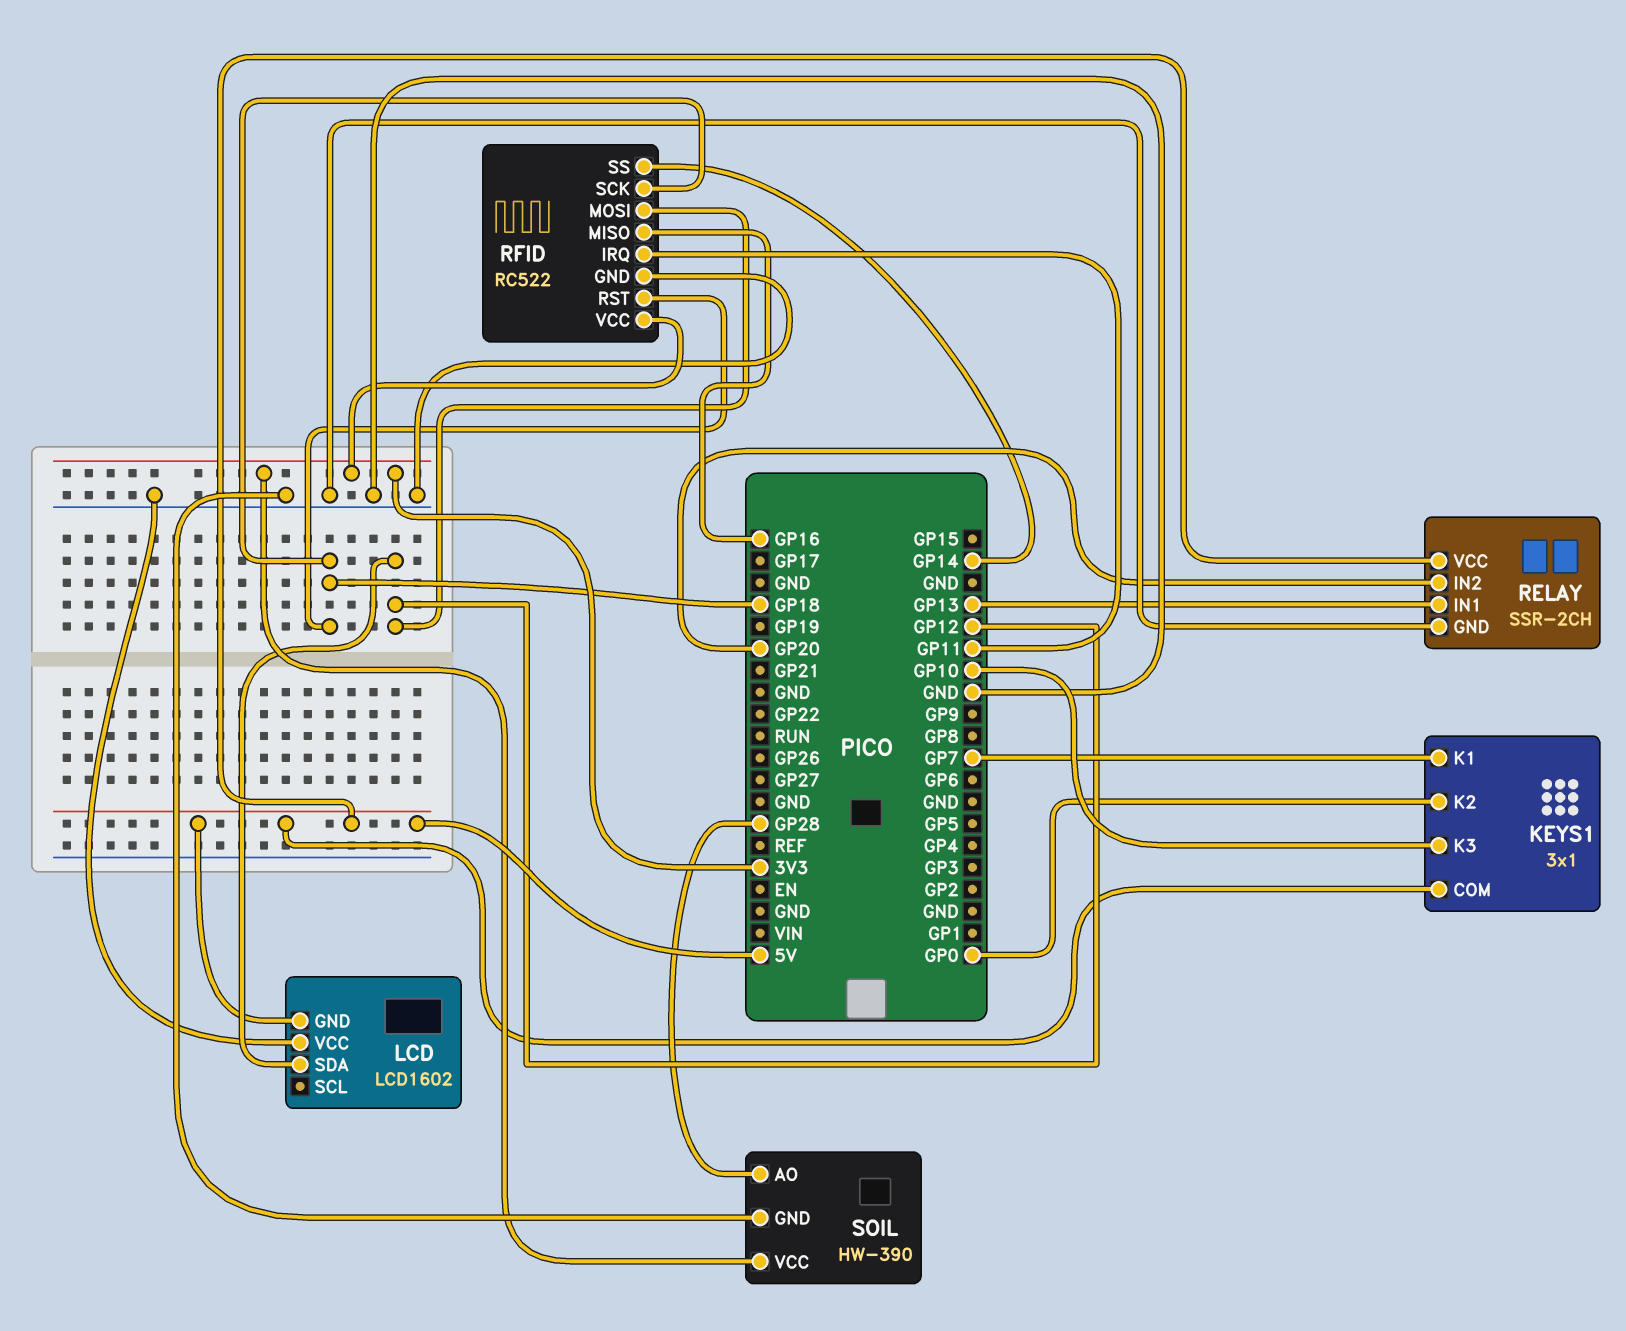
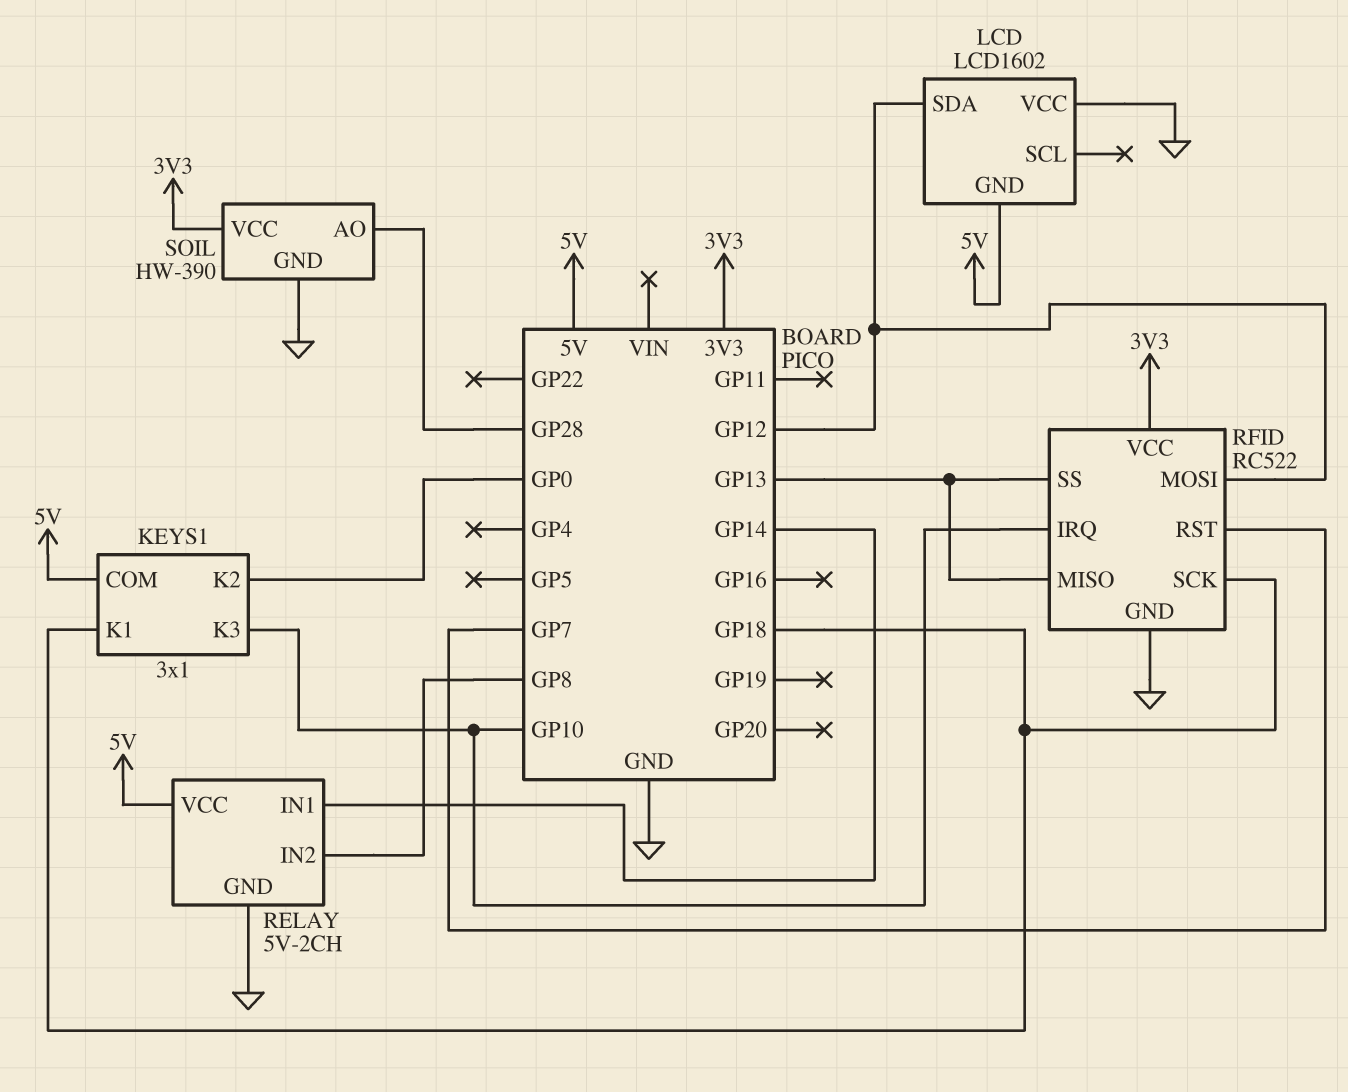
KEYS1 pin K1: GP7 -> GP18
RELAY: SSR-2CH -> 5V-2CH
RELAY pin IN1: GP13 -> GP14
RELAY pin IN2: GP20 -> GP8
RFID pin IRQ: GP11 -> GP10
RFID pin MISO: GP16 -> GP13
RFID pin RST: GP18 -> GP7
RFID pin SS: GP14 -> GP13

